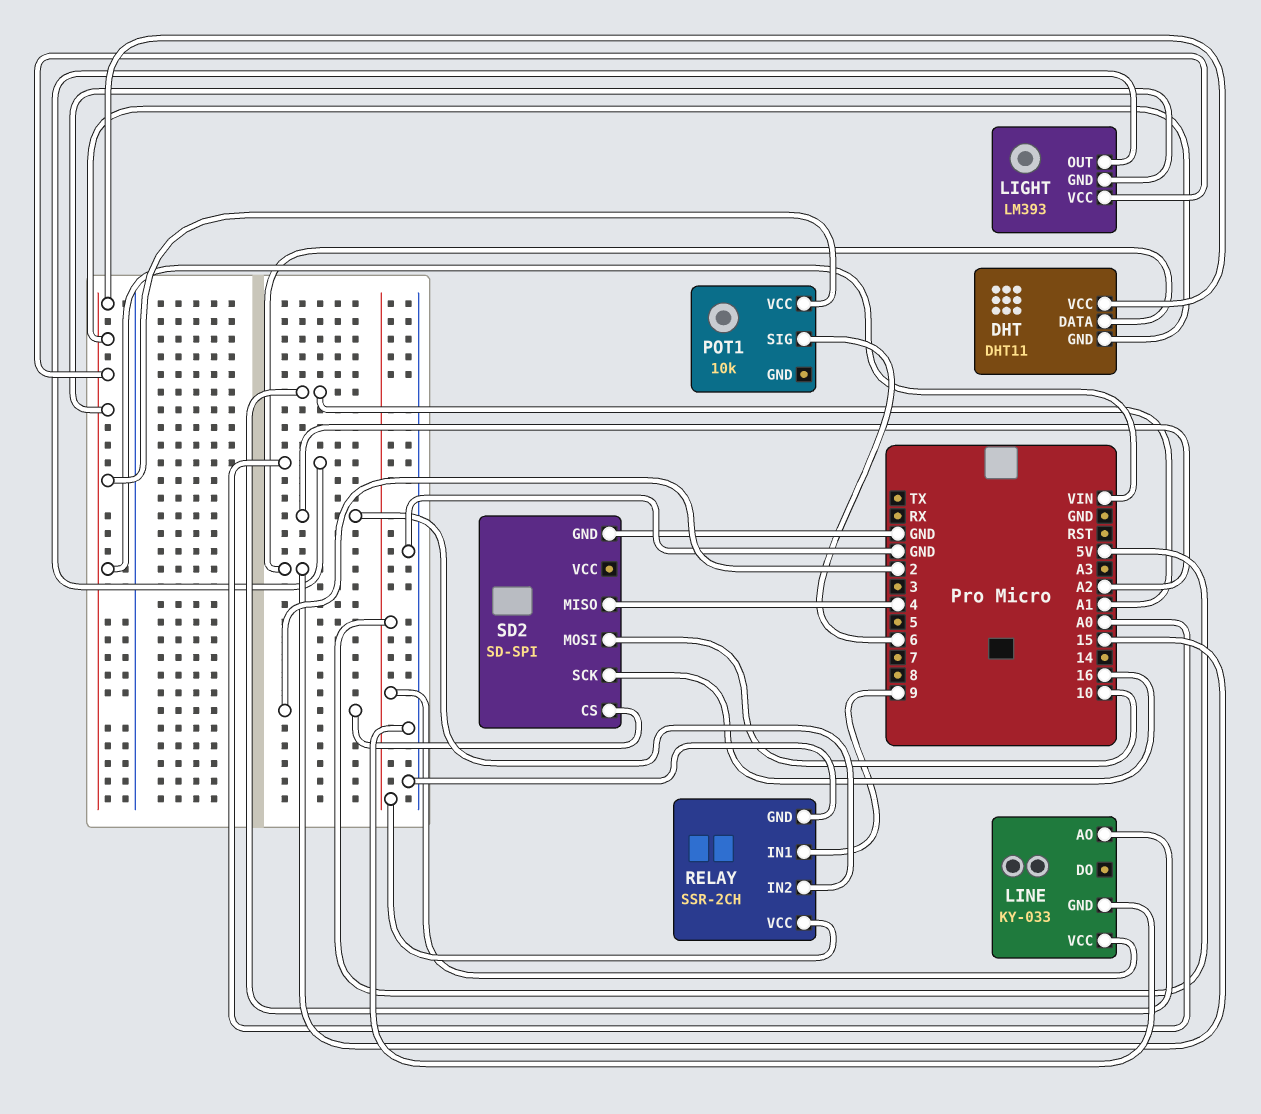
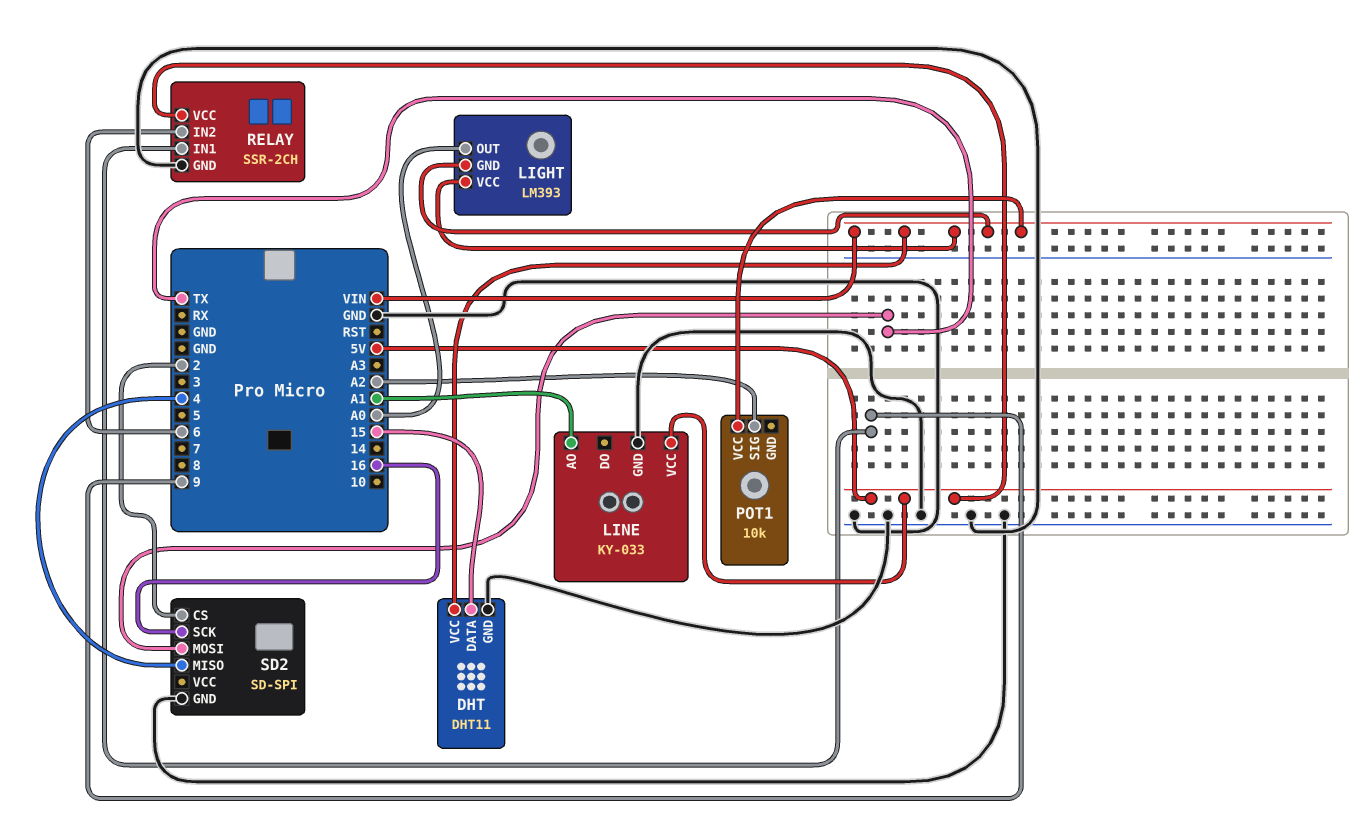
DHT pin GND: VIN -> GND
POT1 pin SIG: 6 -> A2
RELAY pin IN2: A2 -> 6
SD2 pin MOSI: 10 -> TX

